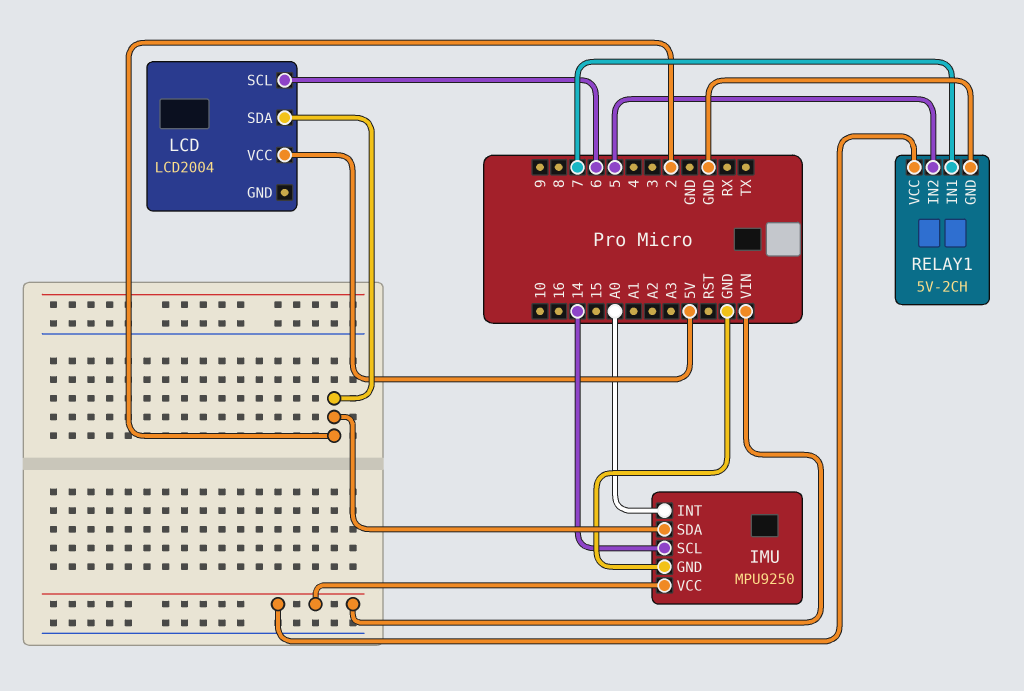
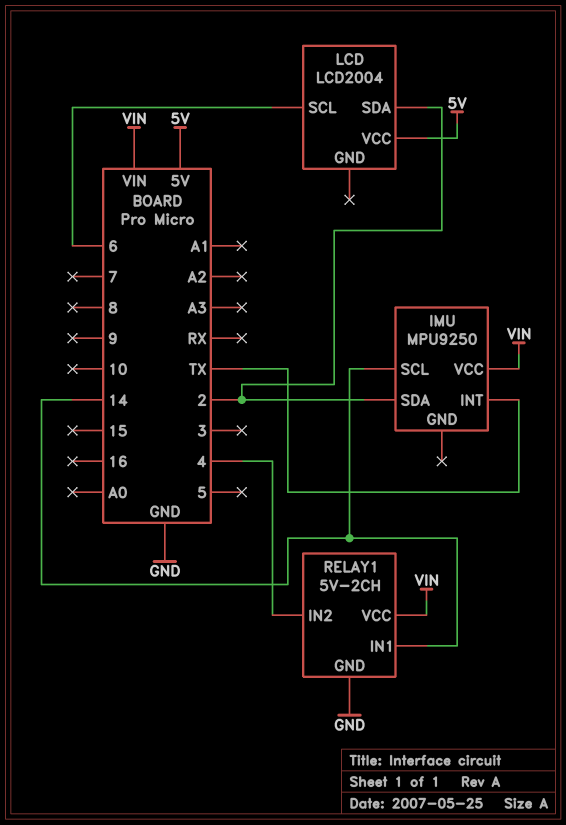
IMU pin GND: GND -> none
IMU pin INT: A0 -> TX
RELAY1 pin IN1: 7 -> 14
RELAY1 pin IN2: 5 -> 4

